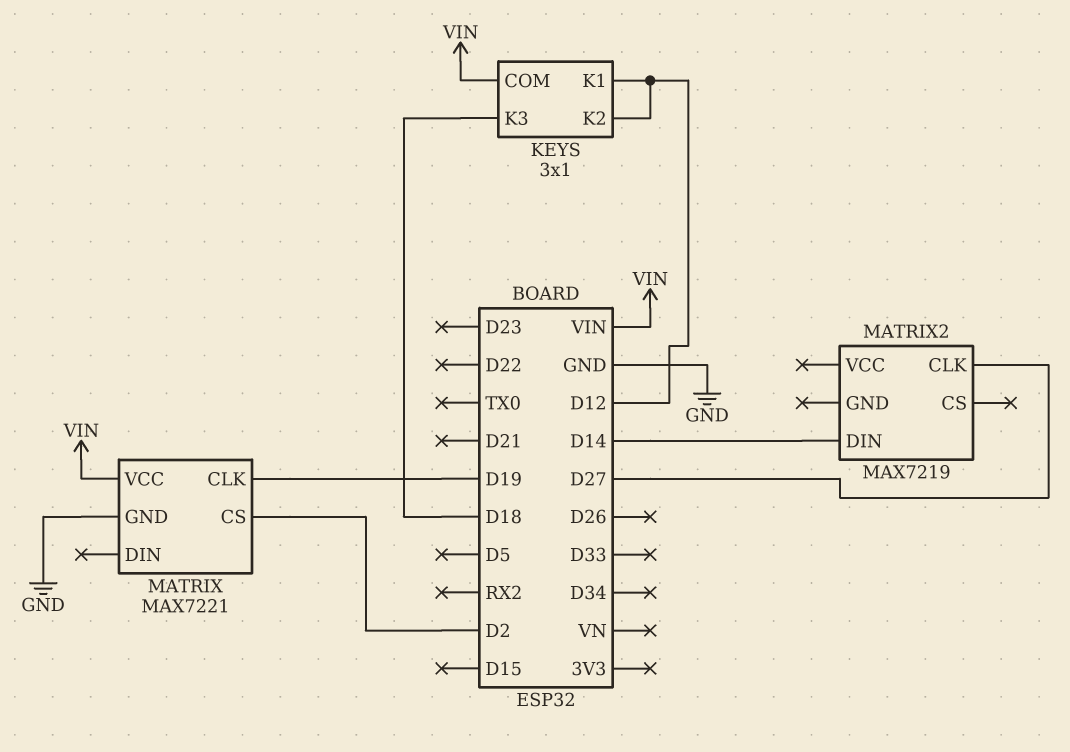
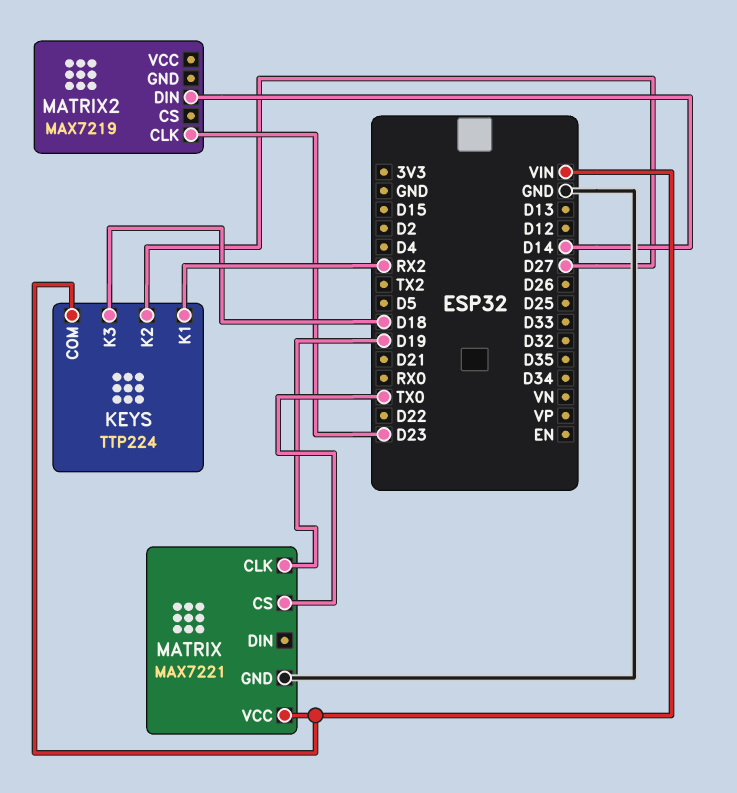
KEYS: 3x1 -> TTP224
KEYS pin K1: D12 -> RX2
KEYS pin K2: D12 -> D27
MATRIX pin CS: D2 -> TX0
MATRIX2 pin CLK: D27 -> D23

